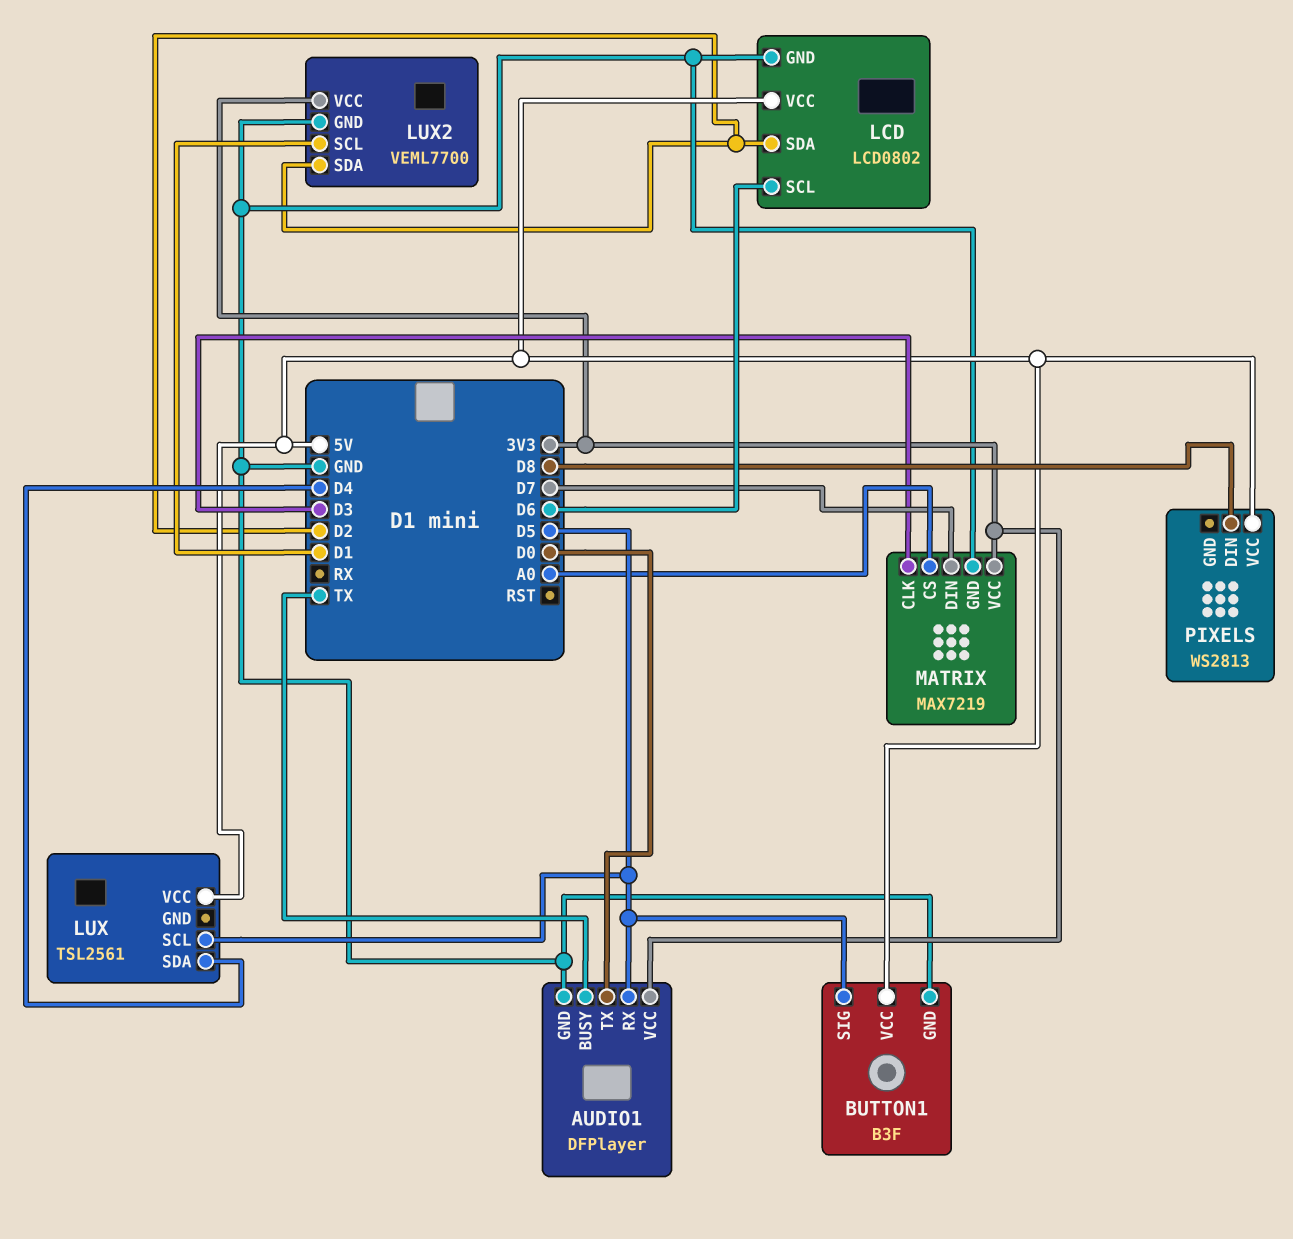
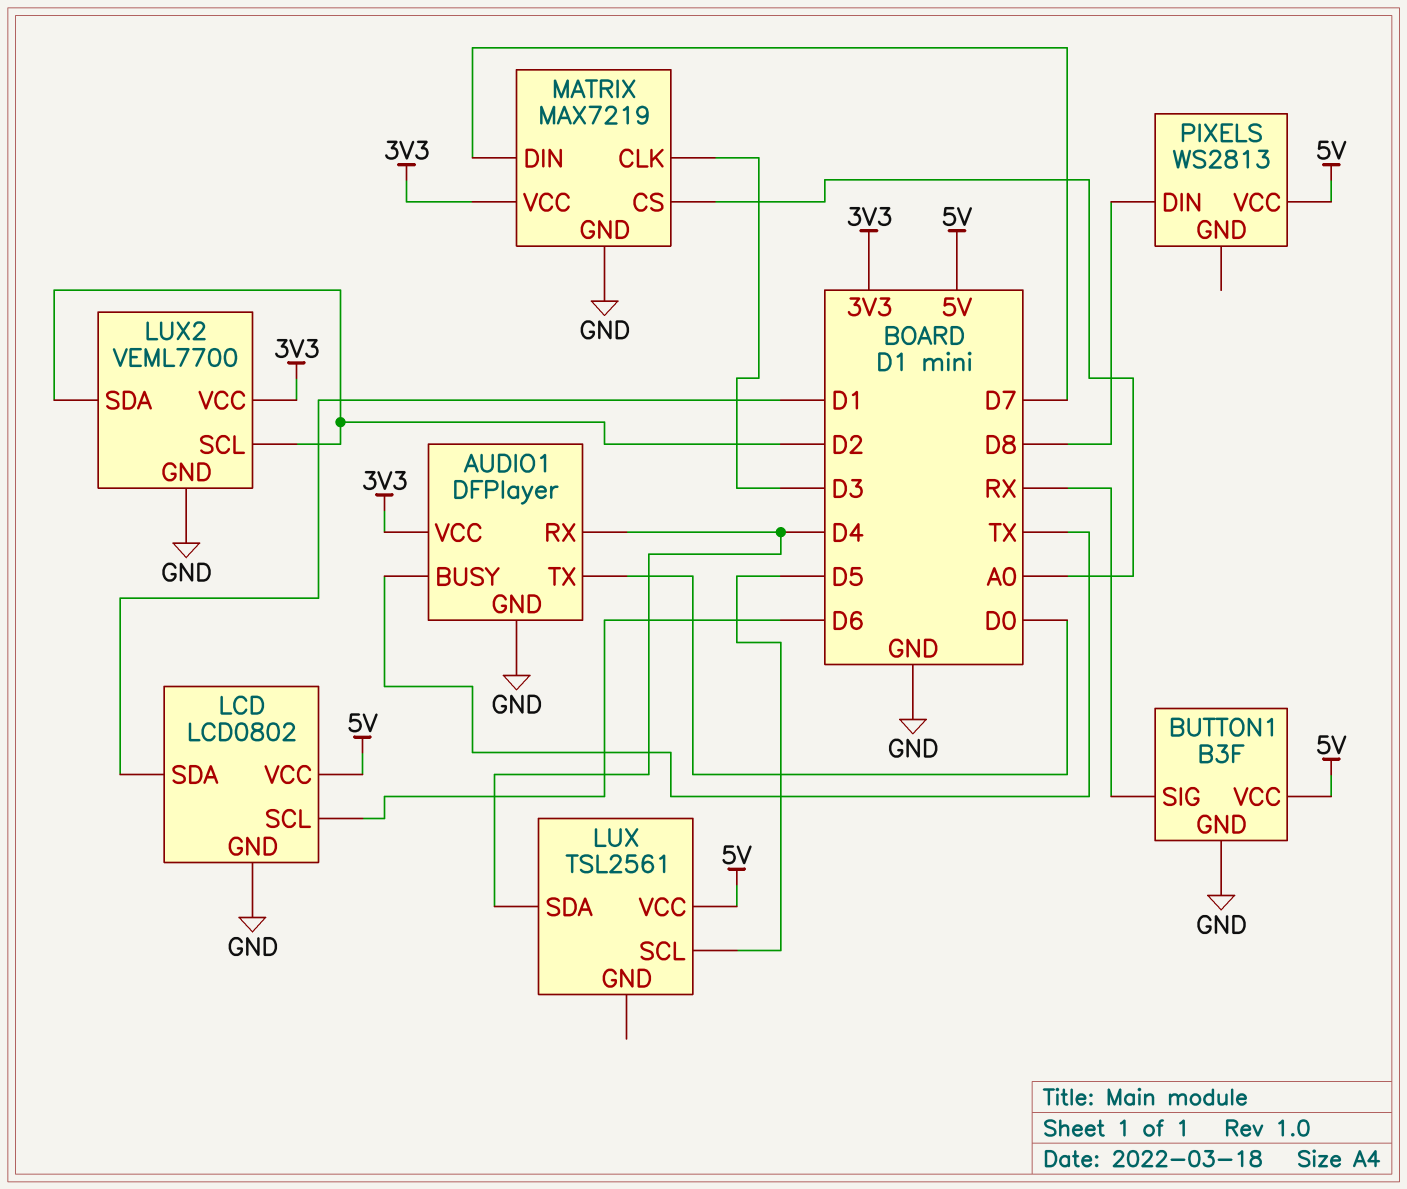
AUDIO1 pin RX: D5 -> D4
BUTTON1 pin SIG: D5 -> RX
LCD pin SDA: D2 -> D1
LUX2 pin SCL: D1 -> D2

